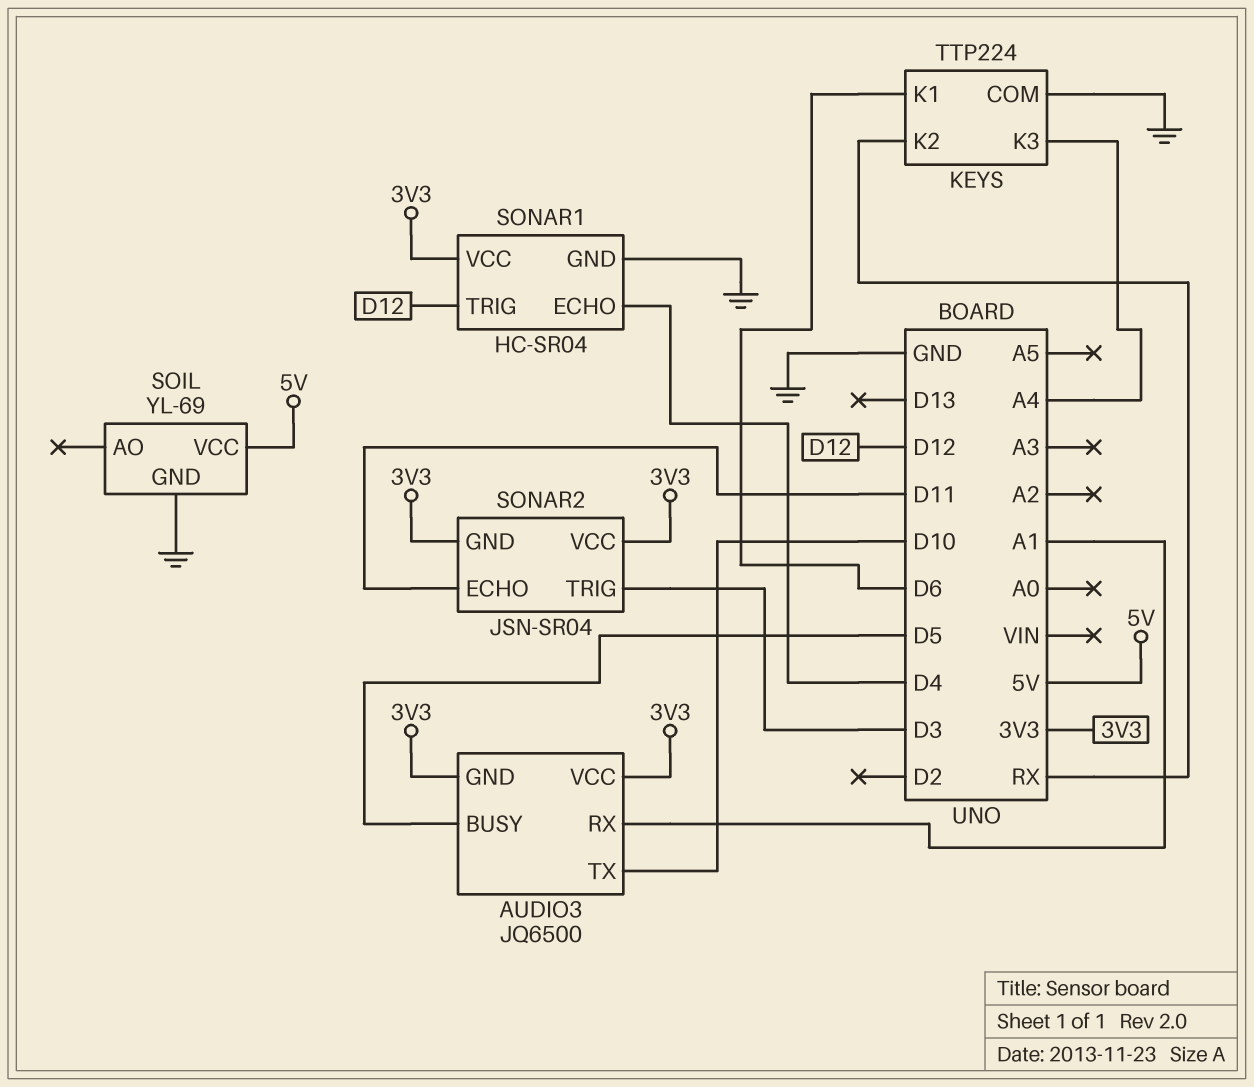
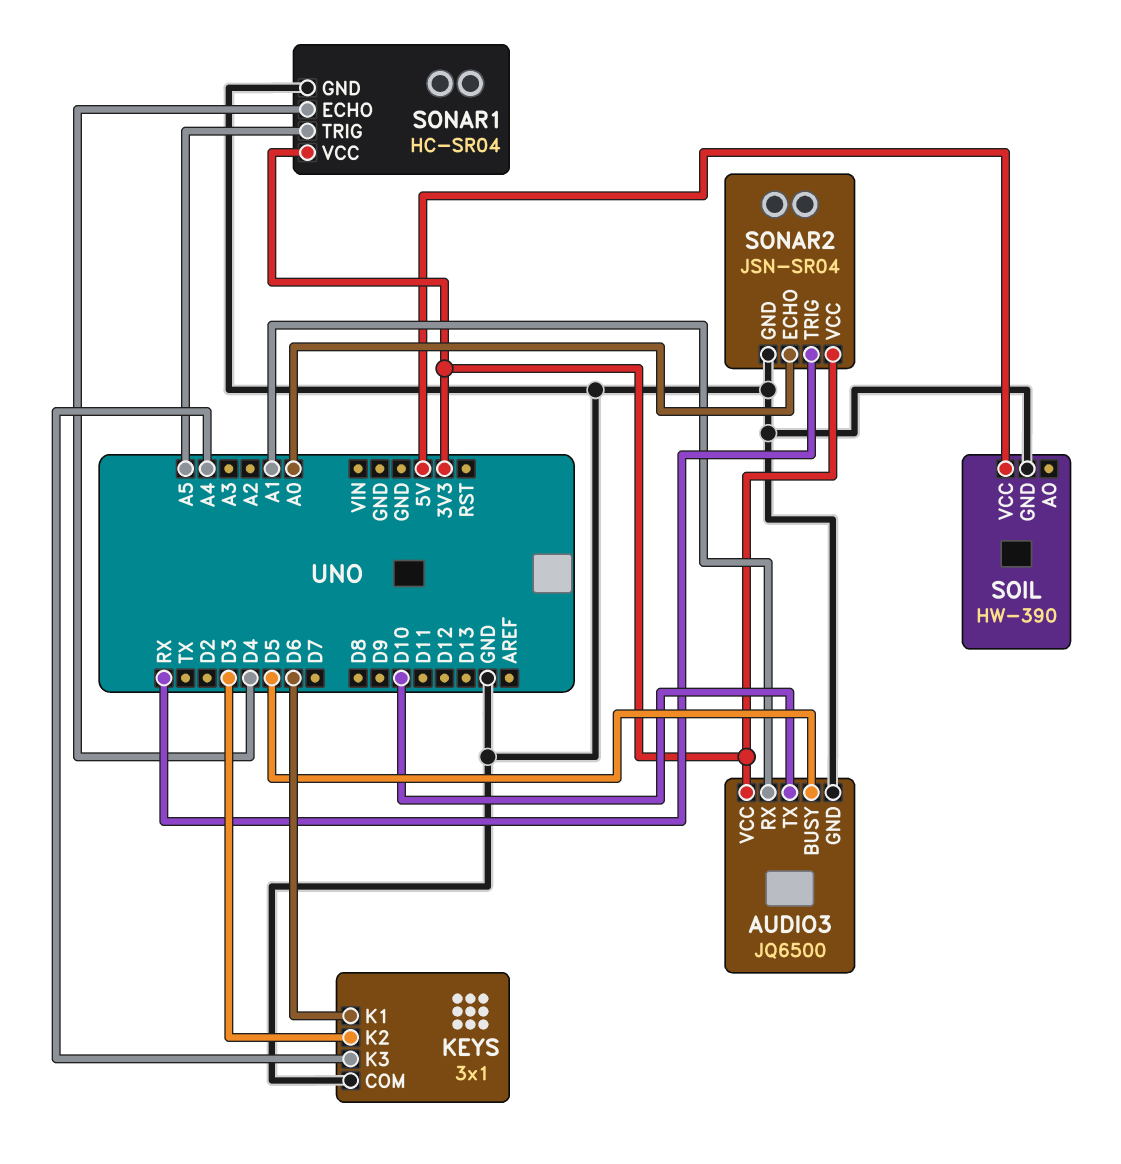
AUDIO3 pin GND: 3V3 -> GND
KEYS: TTP224 -> 3x1
KEYS pin K2: RX -> D3
SOIL: YL-69 -> HW-390
SONAR1 pin TRIG: D12 -> A5
SONAR2 pin ECHO: D11 -> A0
SONAR2 pin GND: 3V3 -> GND
SONAR2 pin TRIG: D3 -> RX

